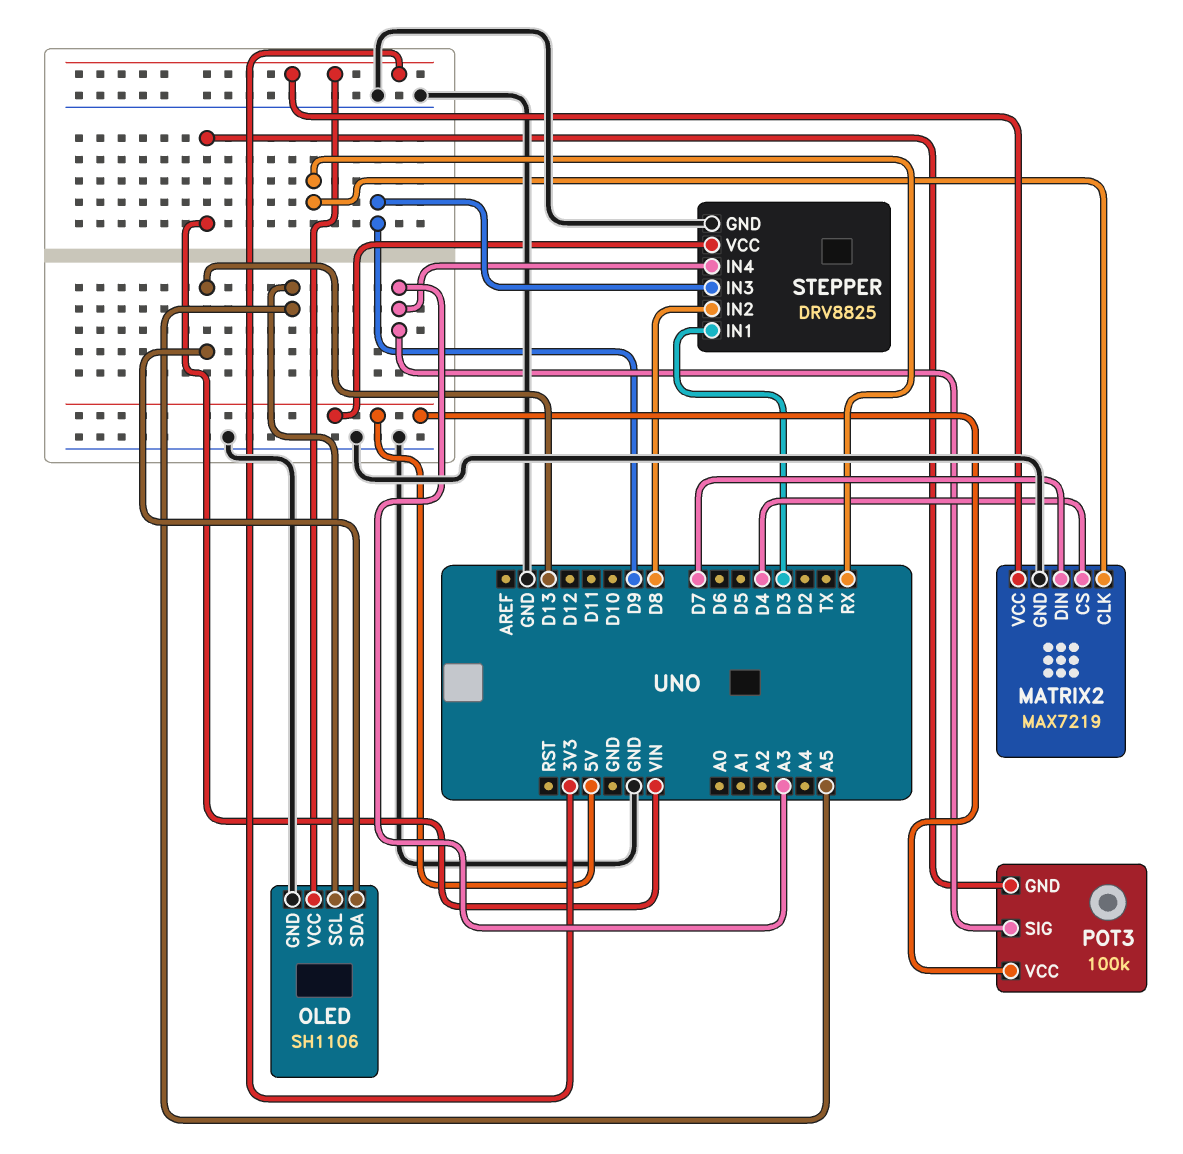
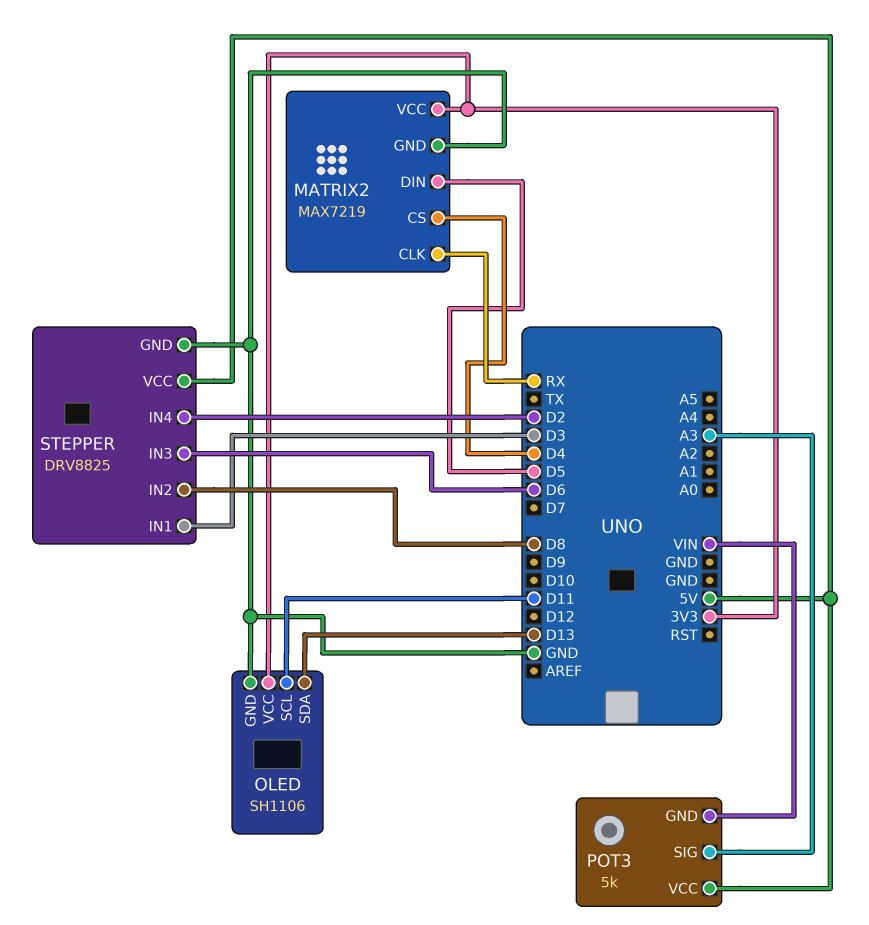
MATRIX2 pin DIN: D7 -> D5
OLED pin SCL: A5 -> D11
POT3: 100k -> 5k
STEPPER pin IN3: D9 -> D6
STEPPER pin IN4: A3 -> D2

